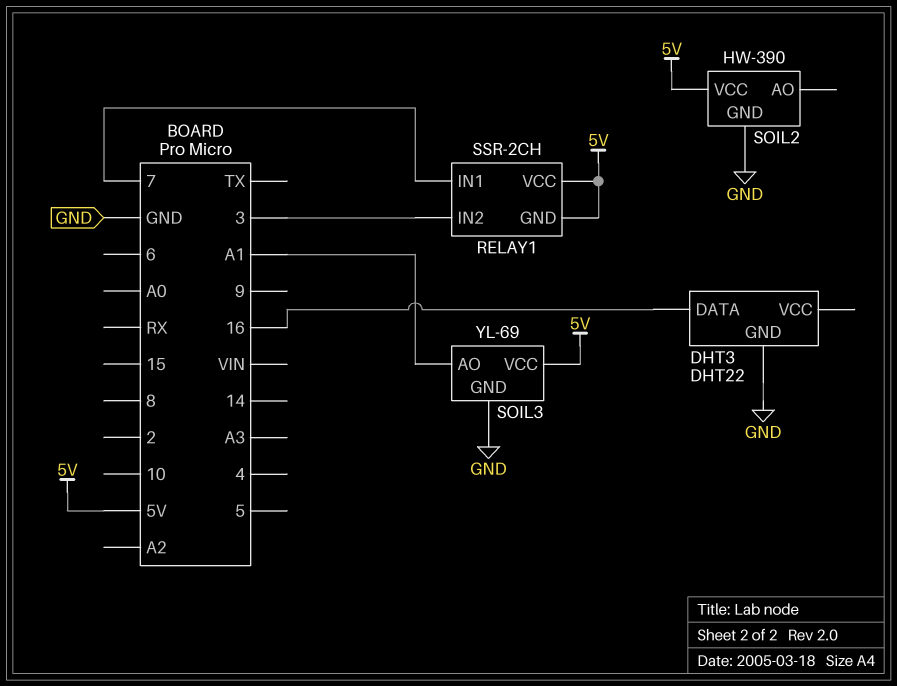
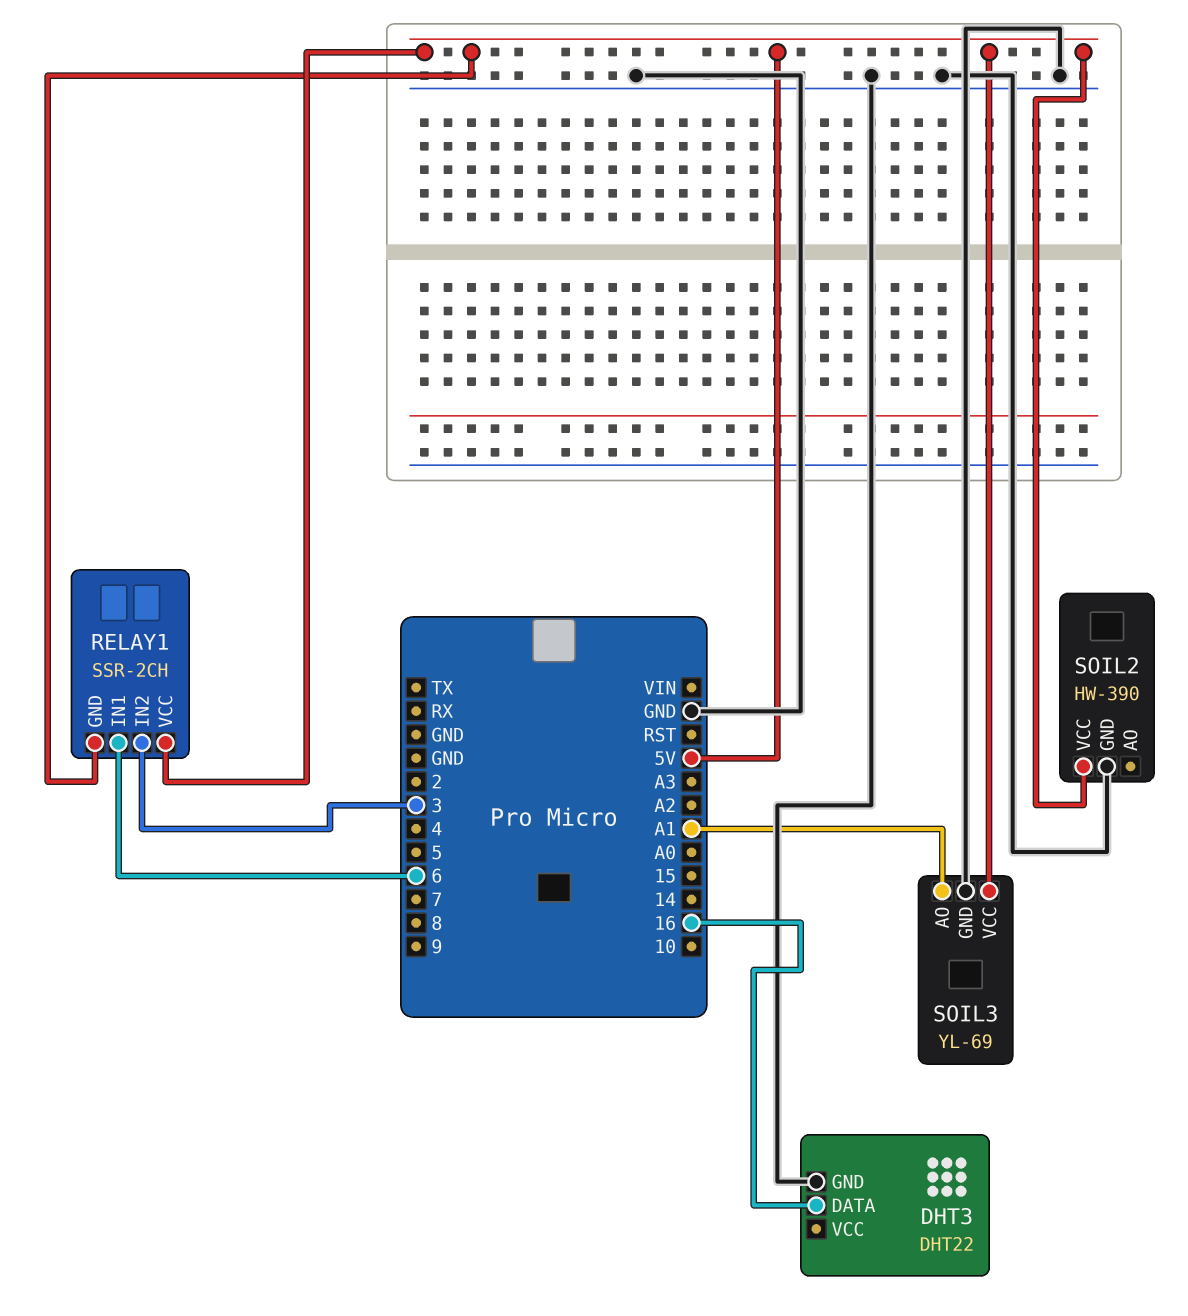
RELAY1 pin IN1: 7 -> 6

